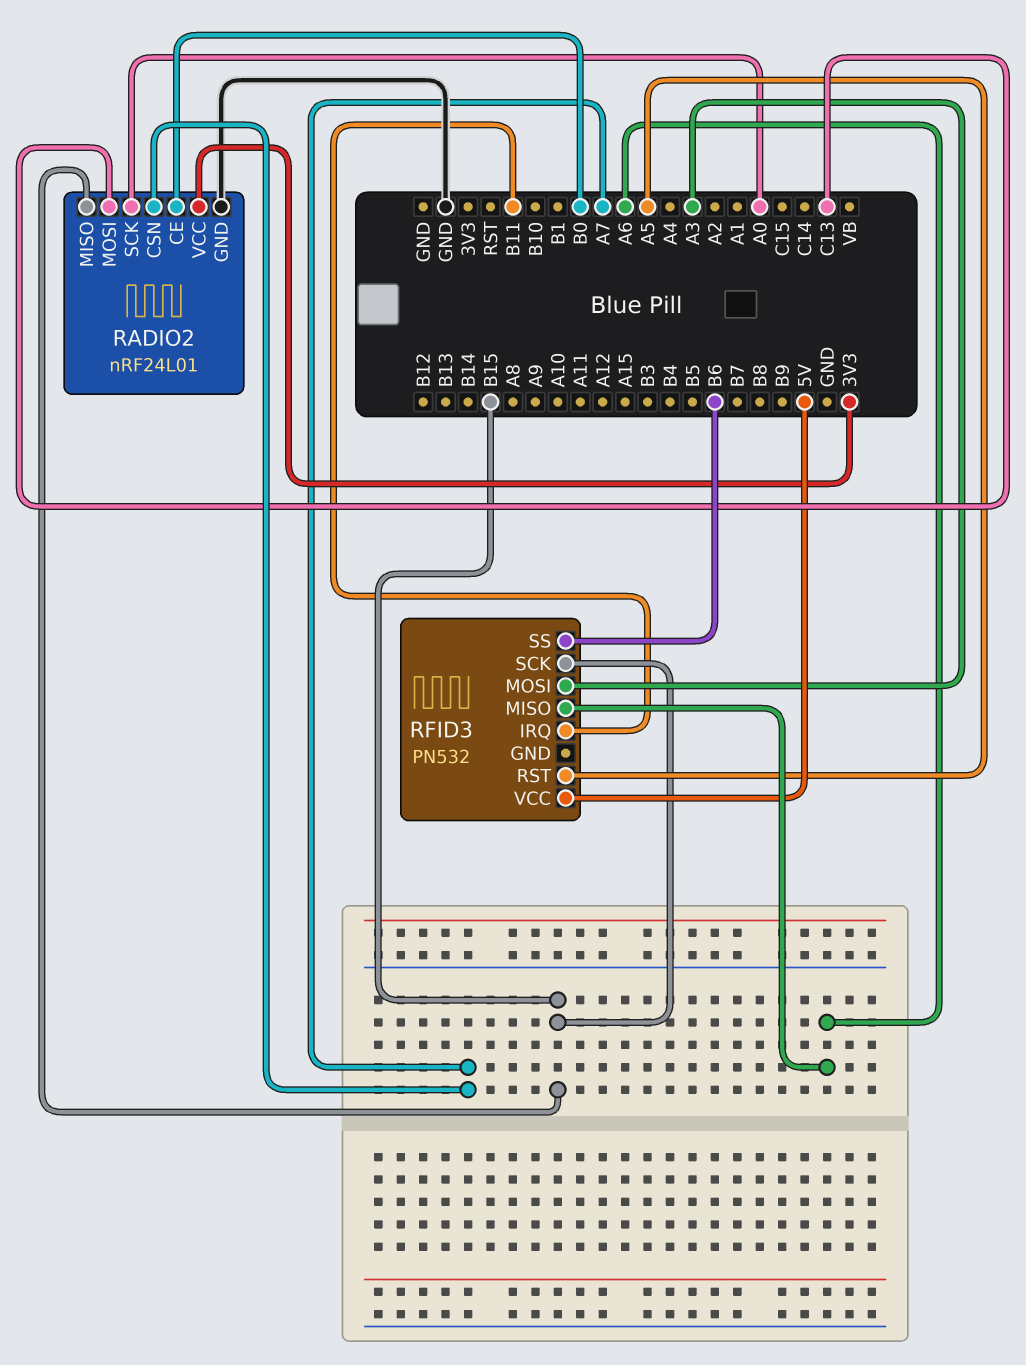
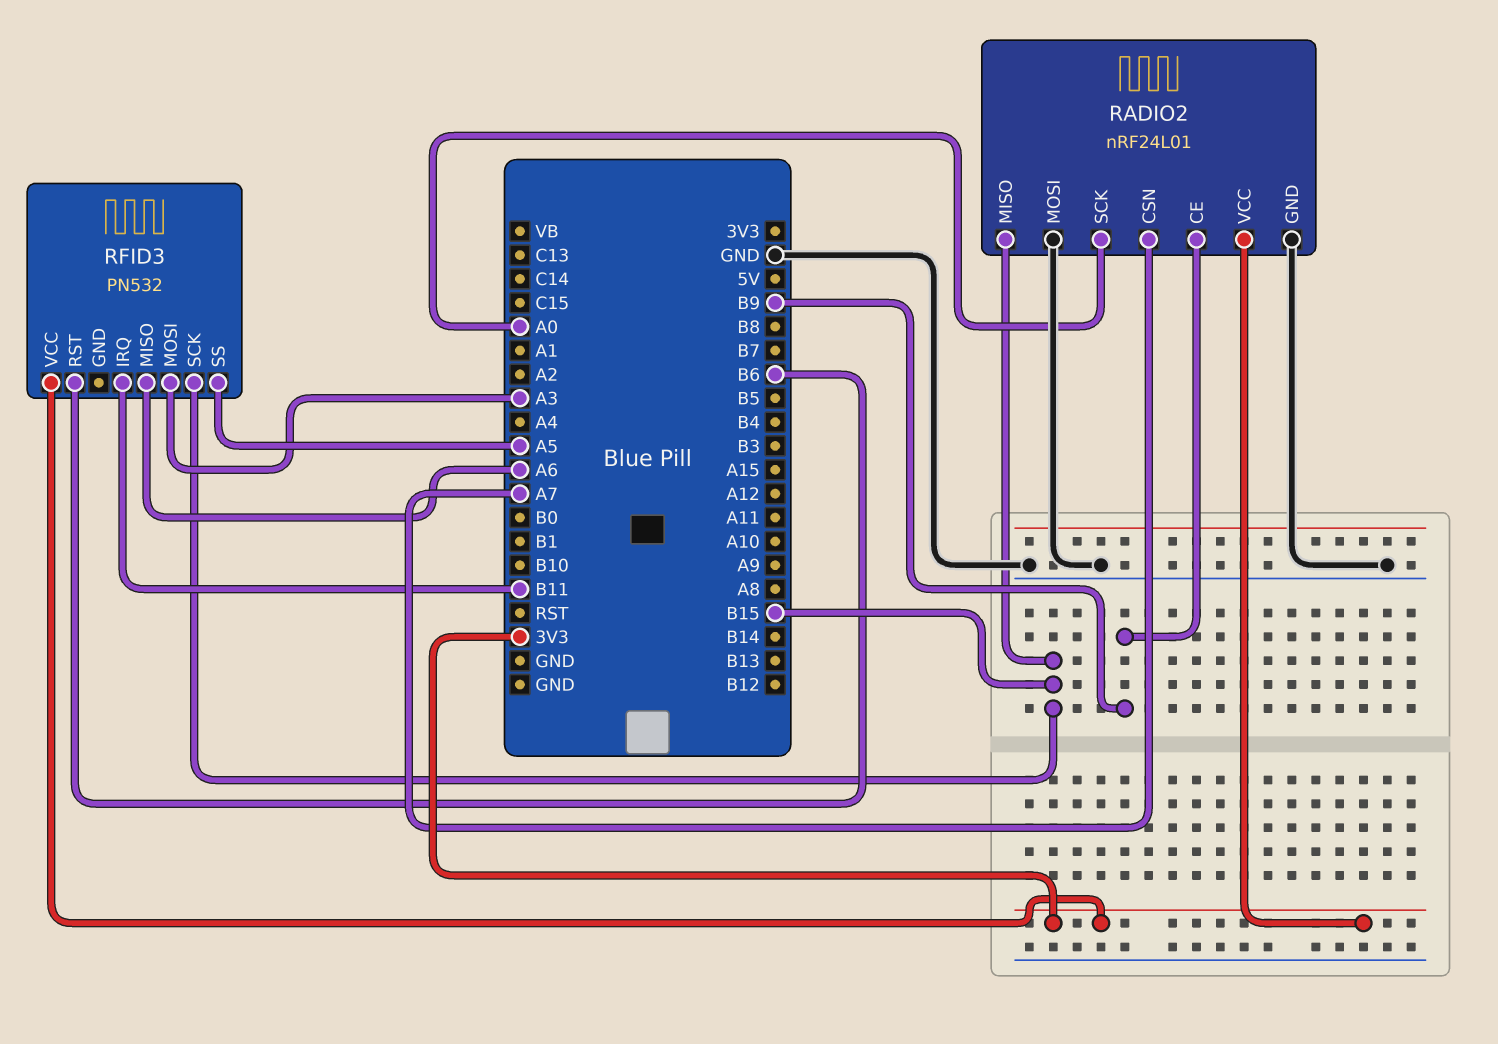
RADIO2 pin CE: B0 -> B9
RADIO2 pin MOSI: C13 -> GND
RFID3 pin RST: A5 -> B6
RFID3 pin SS: B6 -> A5
RFID3 pin VCC: 5V -> 3V3

